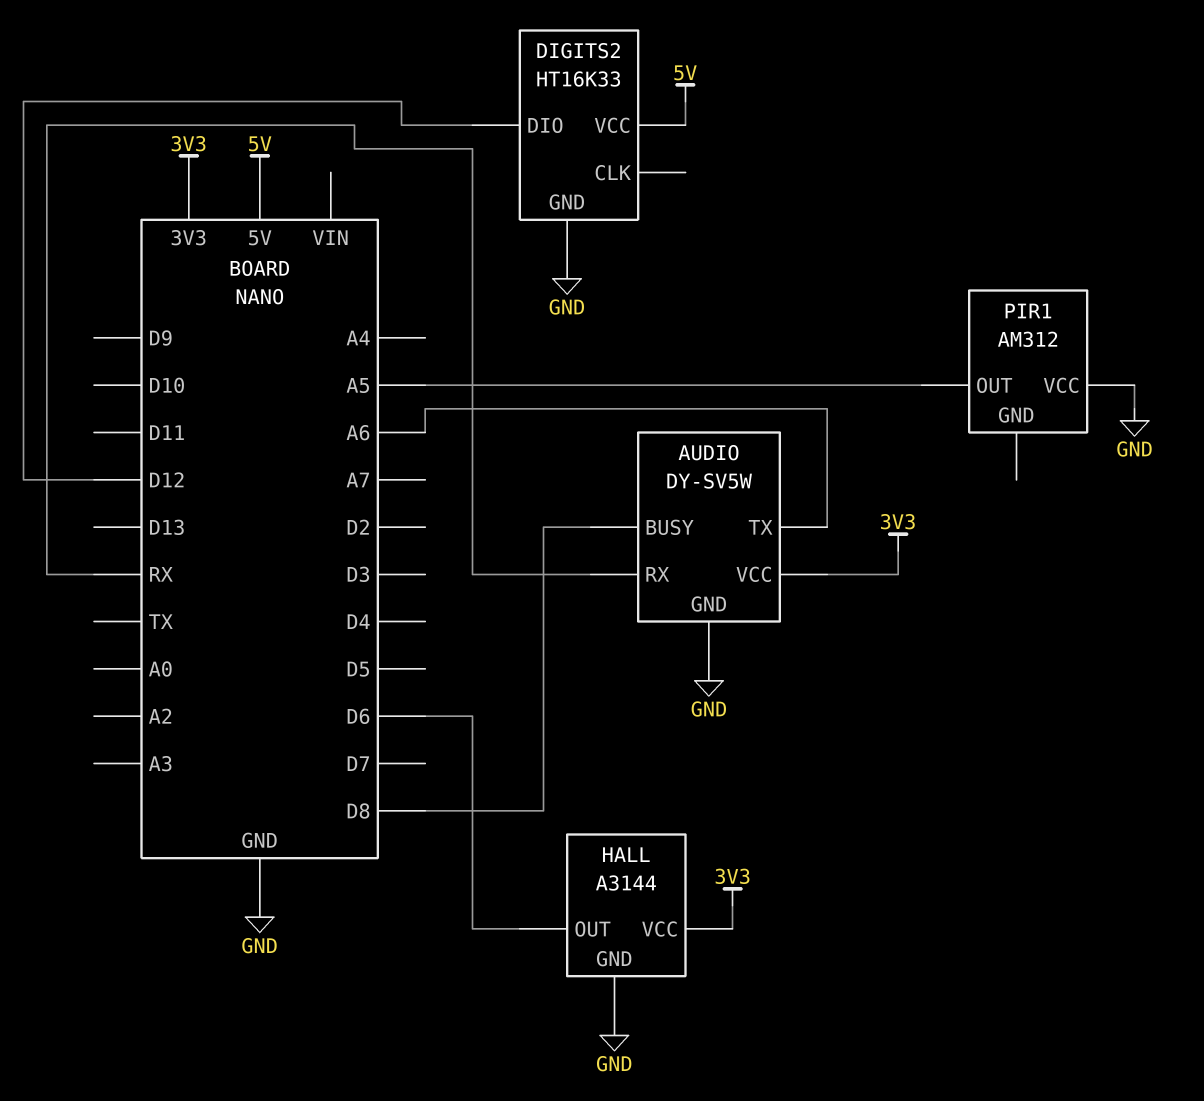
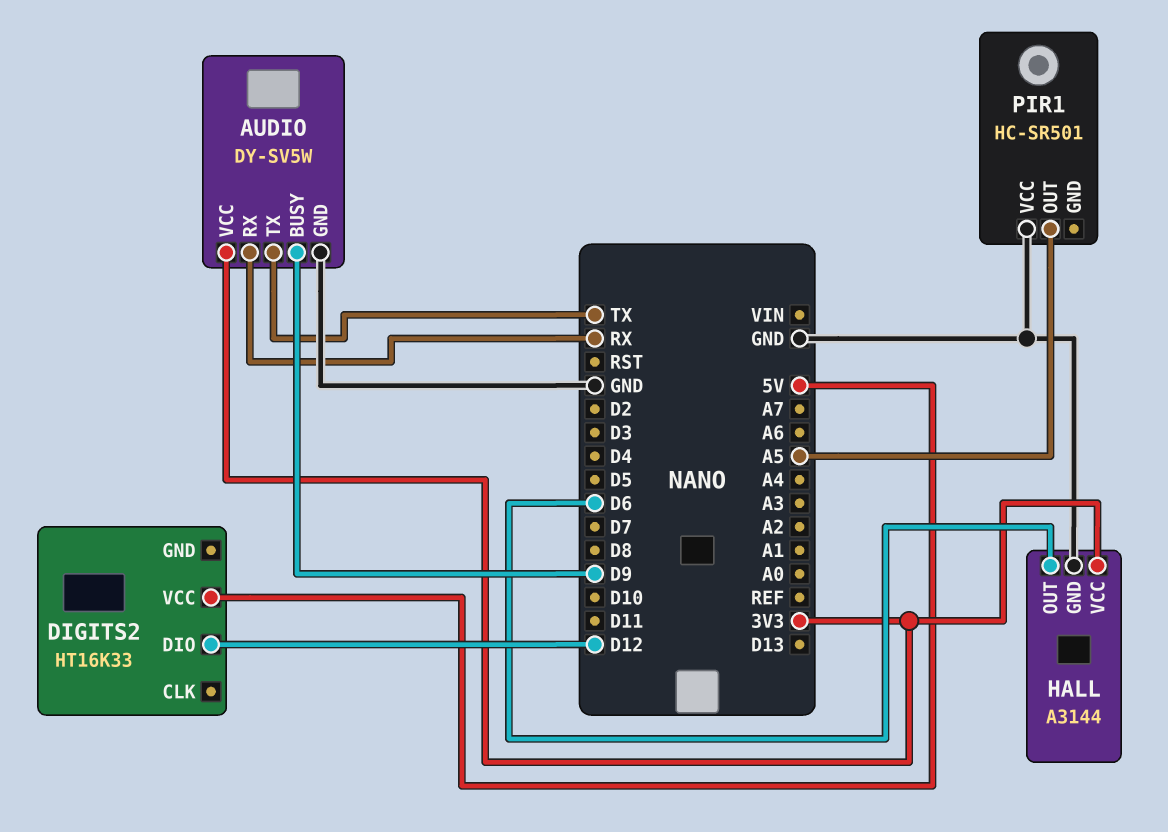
AUDIO pin BUSY: D8 -> D9
AUDIO pin TX: A6 -> TX
DIGITS2 pin GND: GND -> none
PIR1: AM312 -> HC-SR501

